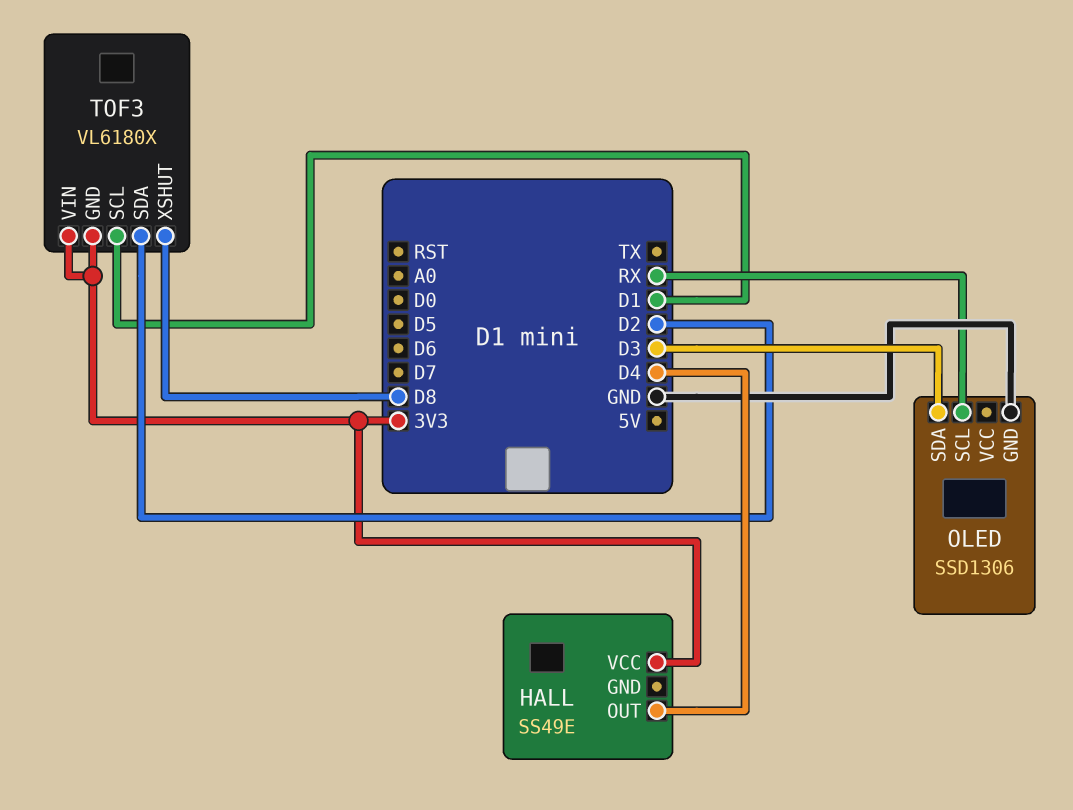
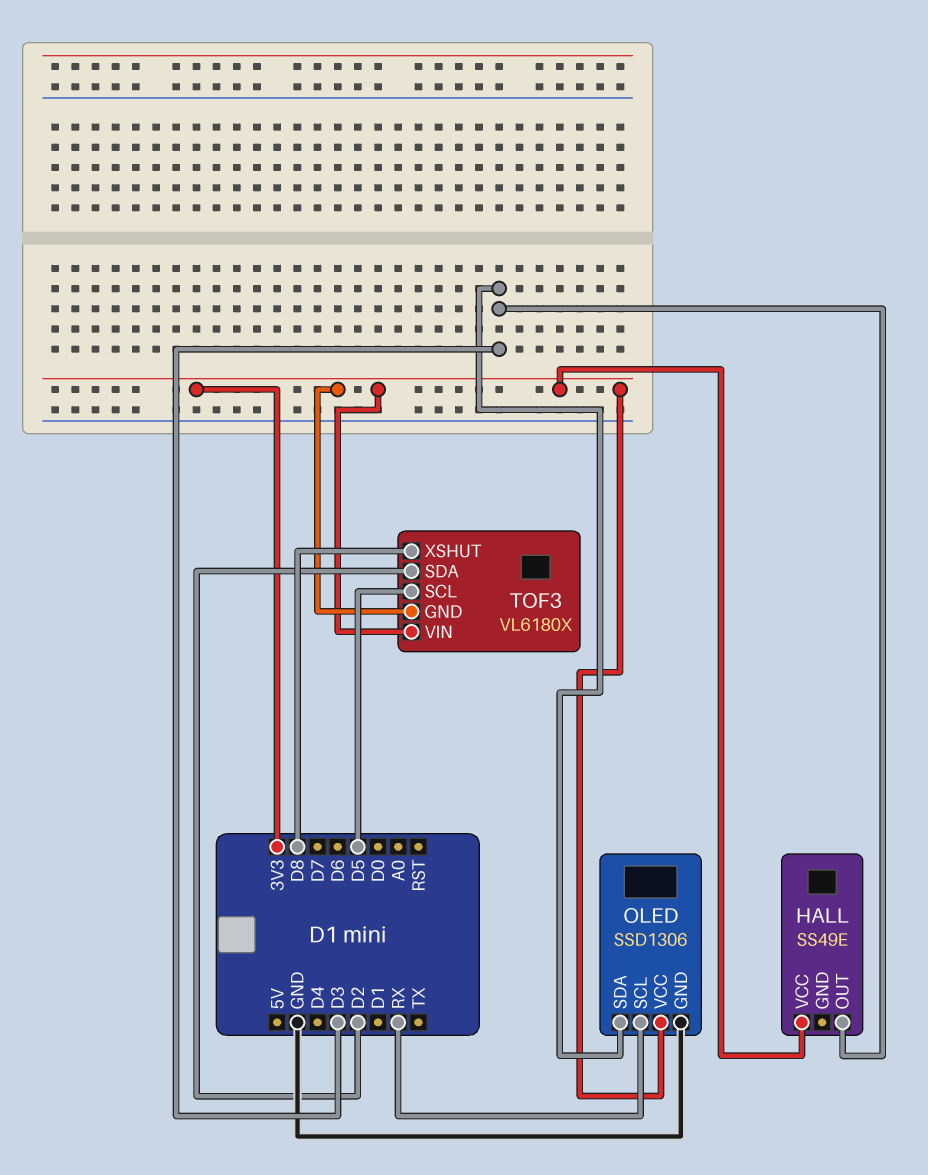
HALL pin OUT: D4 -> D3
OLED pin VCC: none -> 3V3
TOF3 pin SCL: D1 -> D5

